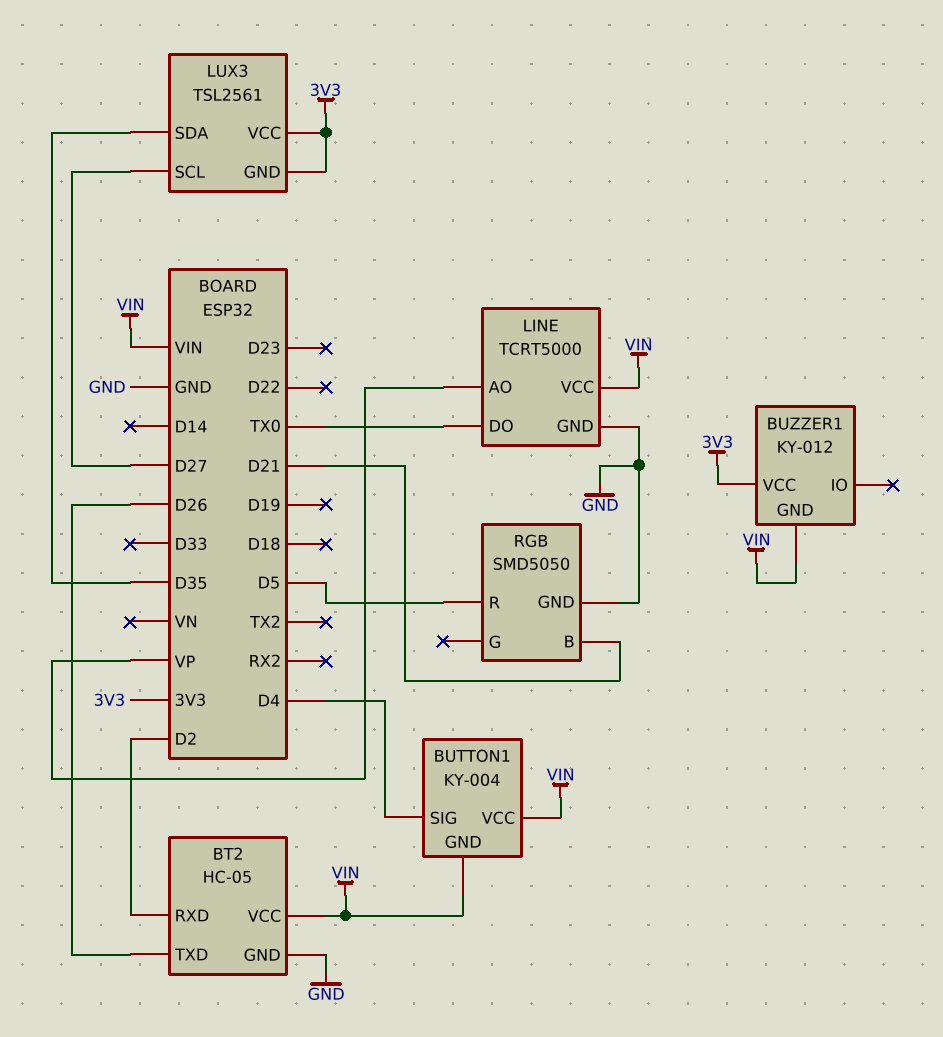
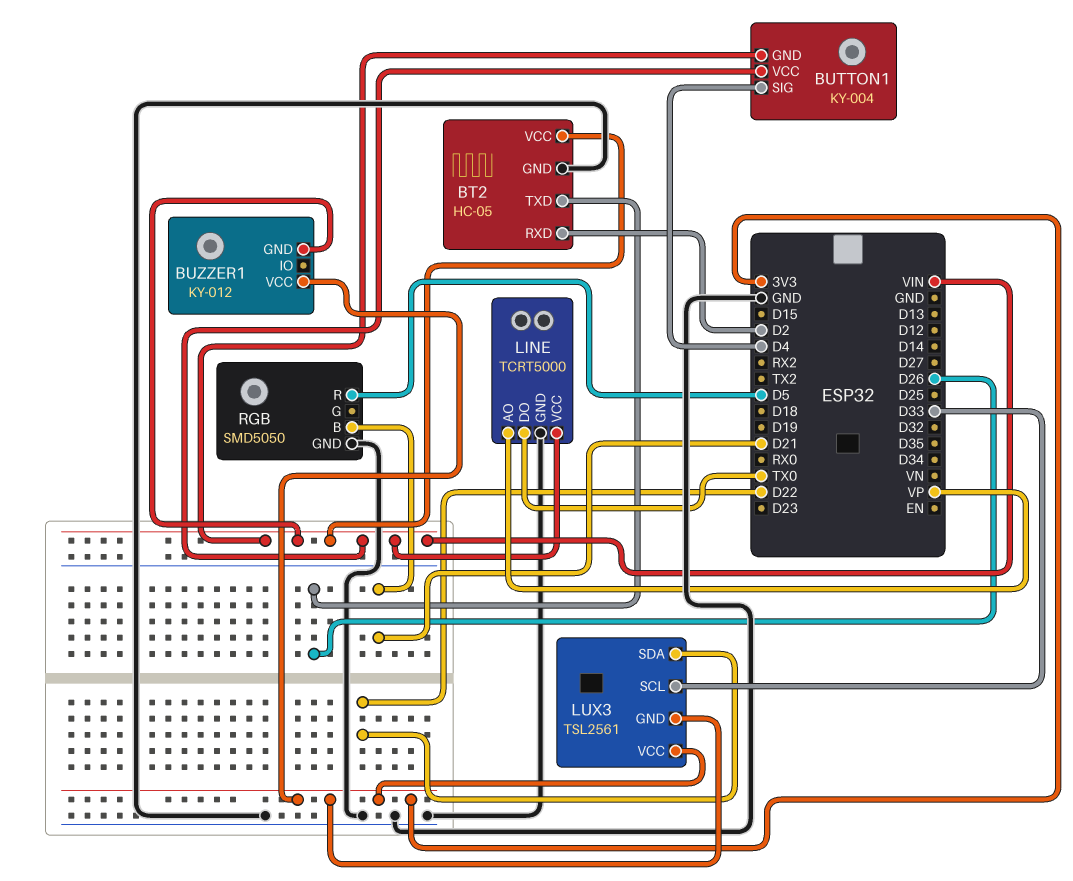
LUX3 pin SCL: D27 -> D33
LUX3 pin SDA: D35 -> D22

